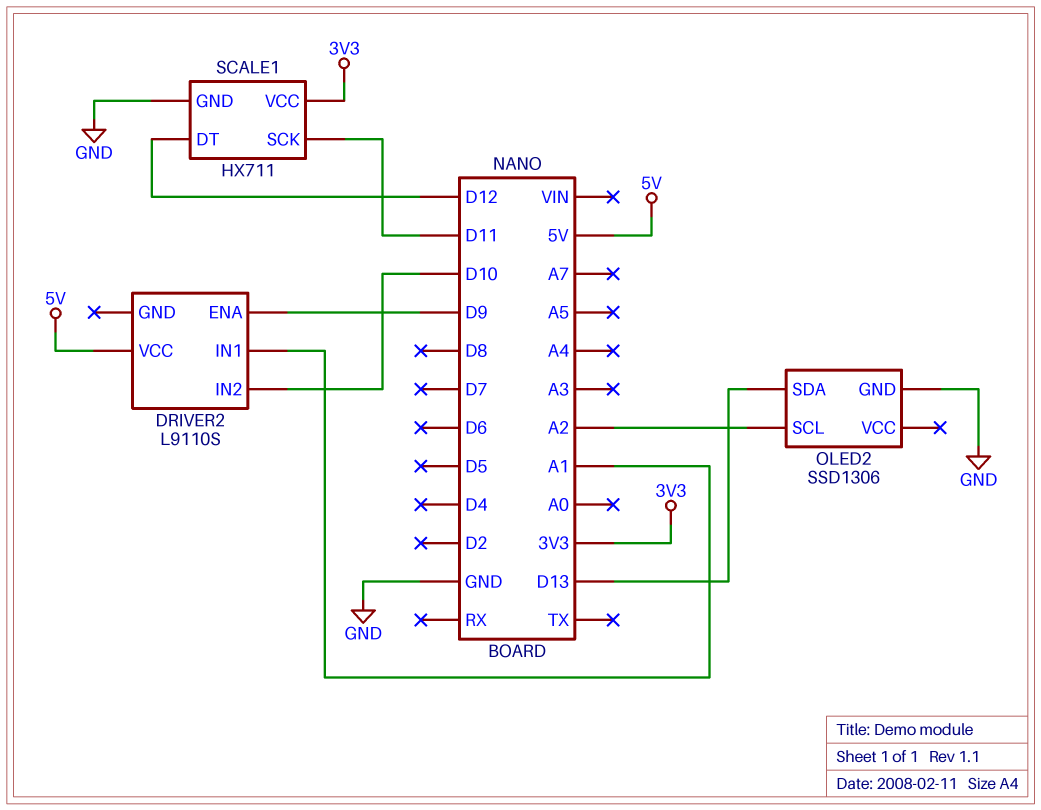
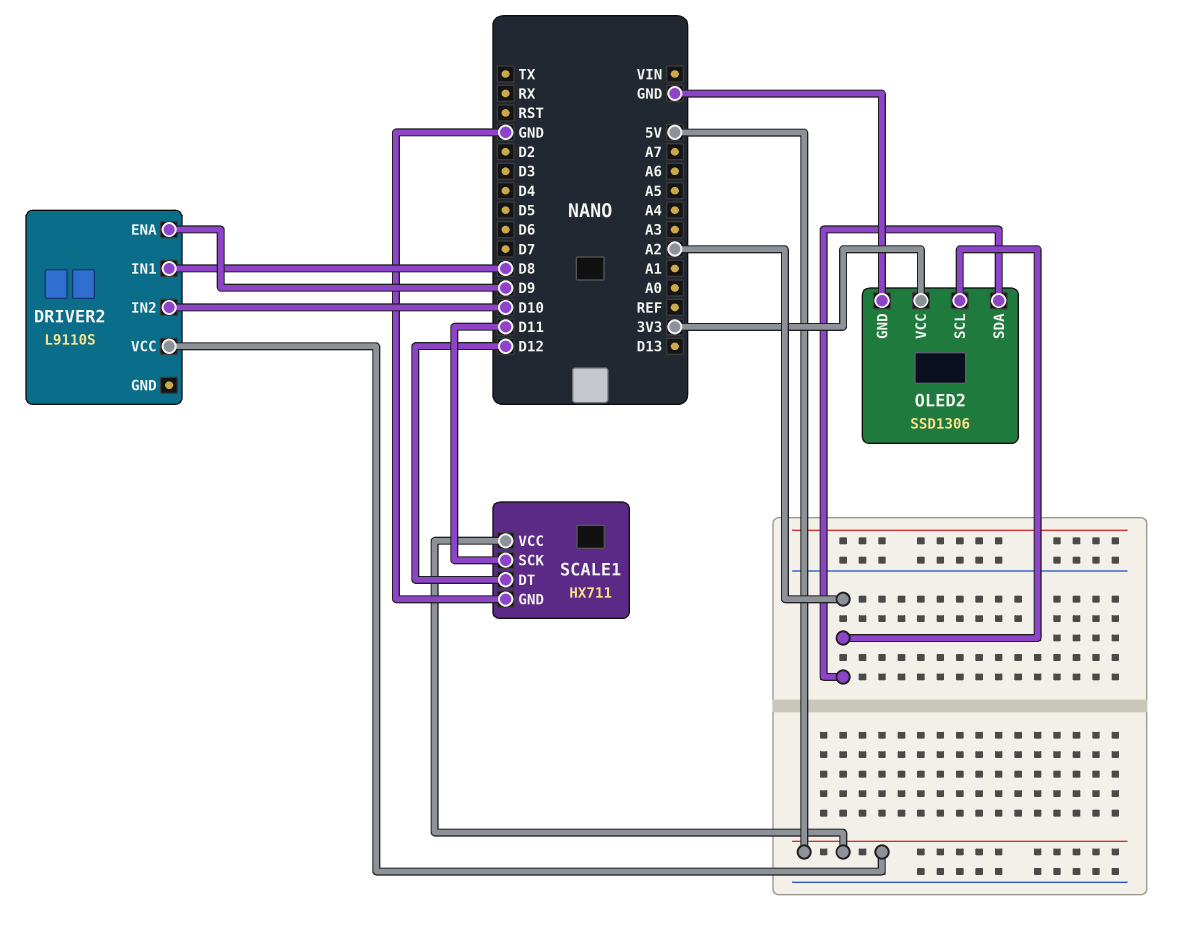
DRIVER2 pin IN1: A1 -> D8
OLED2 pin SDA: D13 -> A2
OLED2 pin VCC: none -> 3V3
SCALE1 pin VCC: 3V3 -> 5V

